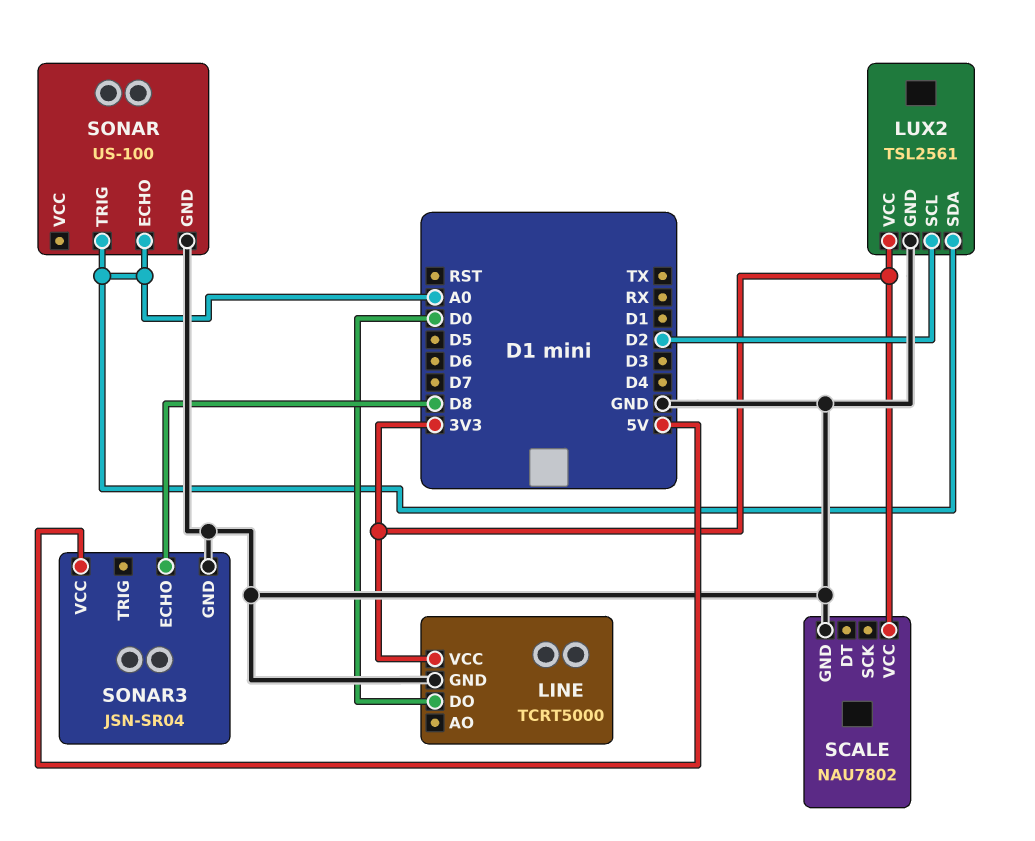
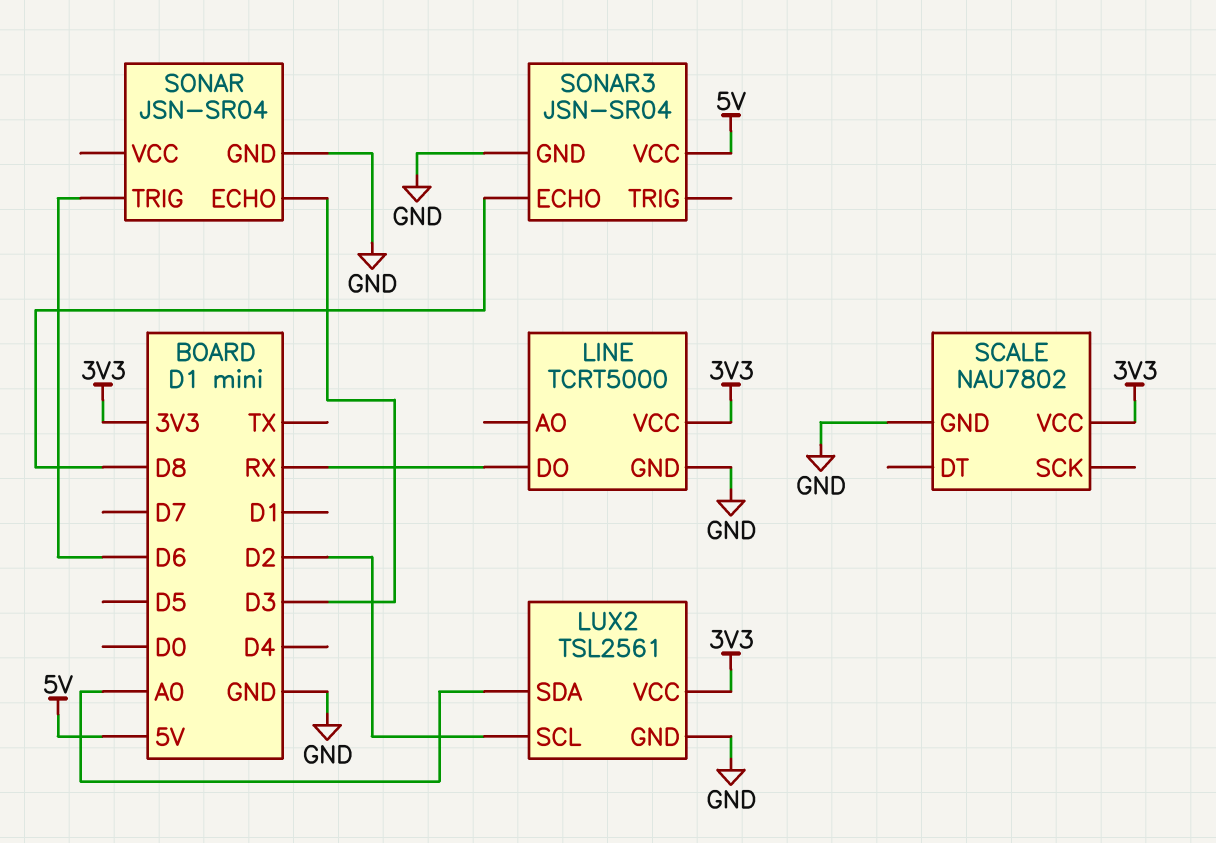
LINE pin DO: D0 -> RX
SONAR: US-100 -> JSN-SR04
SONAR pin ECHO: A0 -> D3
SONAR pin TRIG: A0 -> D6

